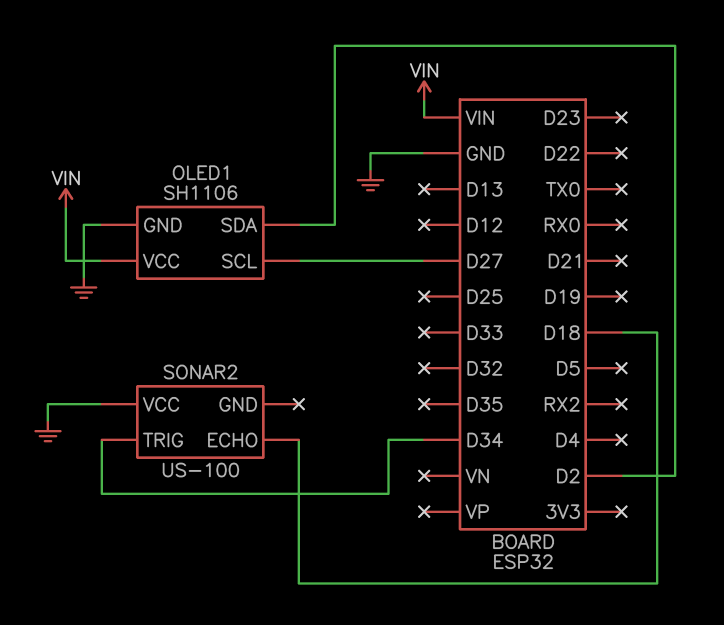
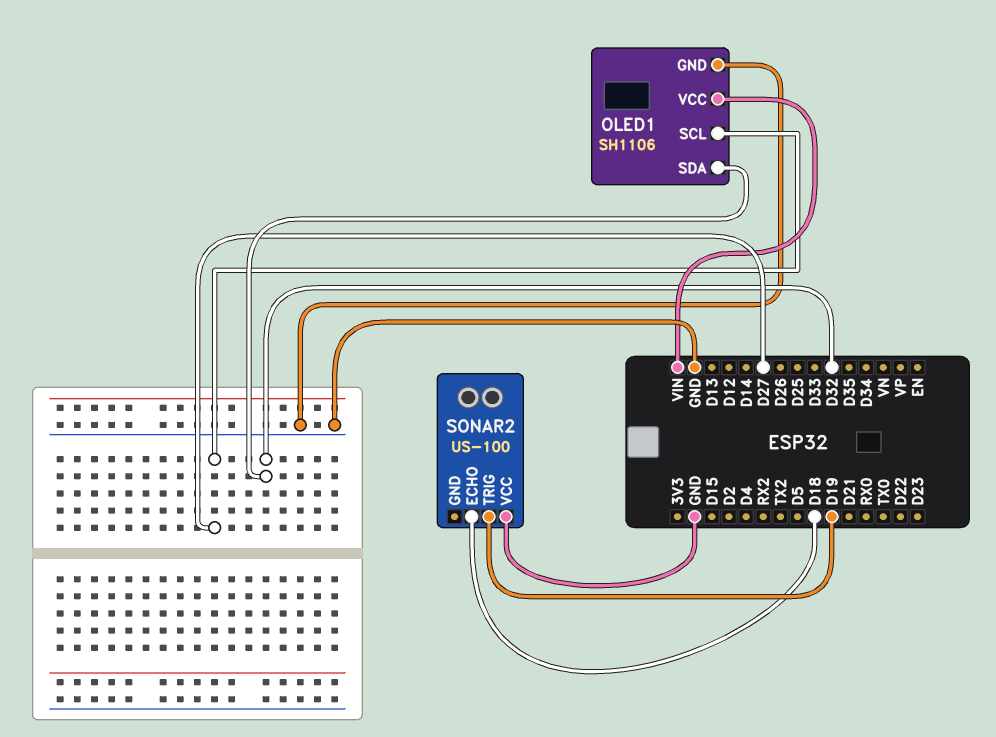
OLED1 pin SDA: D2 -> D32
SONAR2 pin TRIG: D34 -> D19

